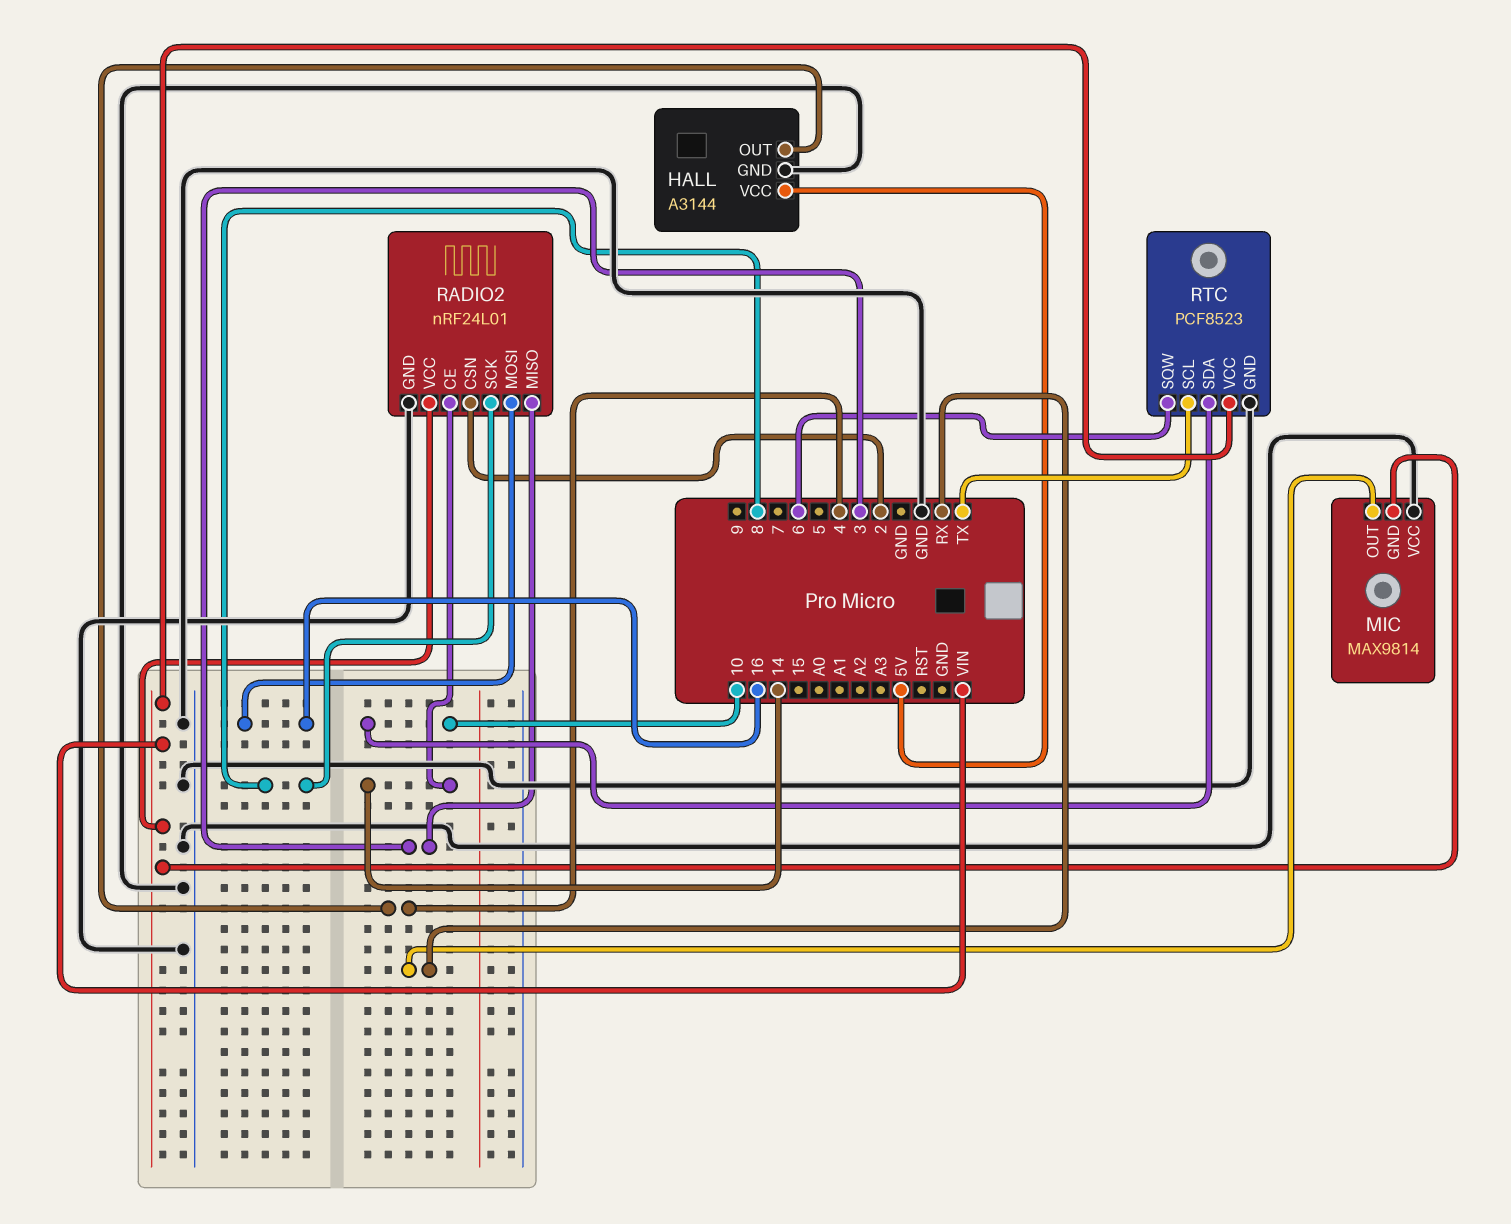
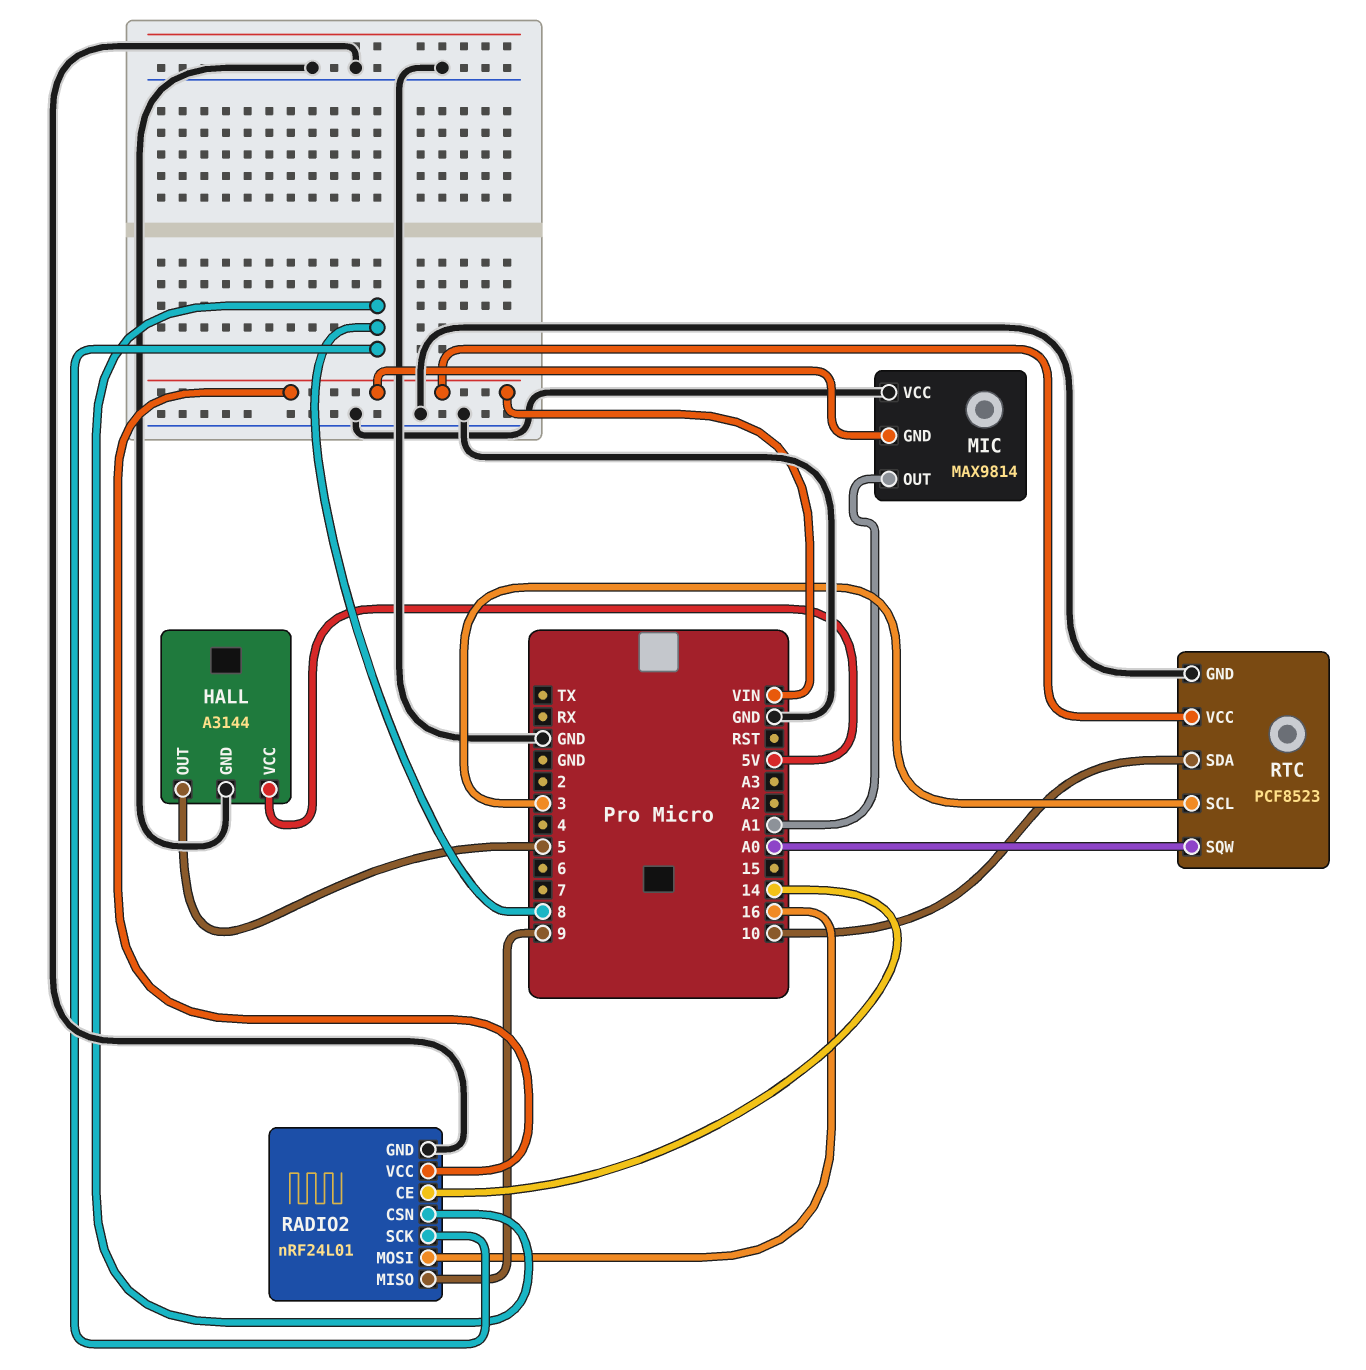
HALL pin OUT: 4 -> 5
MIC pin OUT: RX -> A1
RADIO2 pin CSN: 2 -> 8
RADIO2 pin MISO: 3 -> 9
RTC pin SCL: TX -> 3
RTC pin SQW: 6 -> A0

